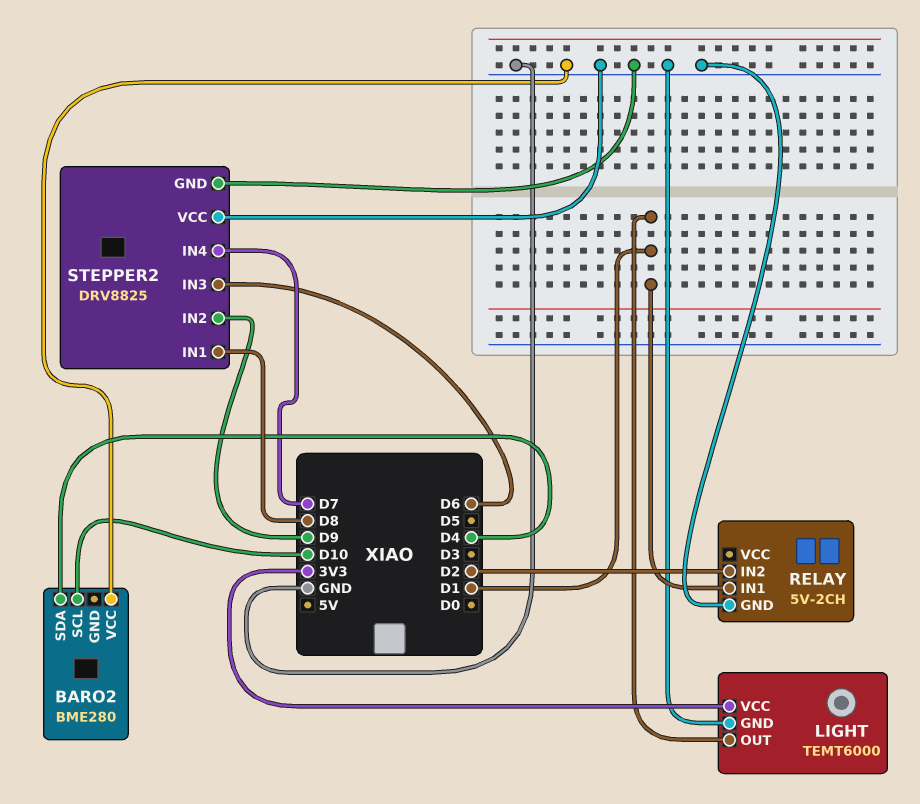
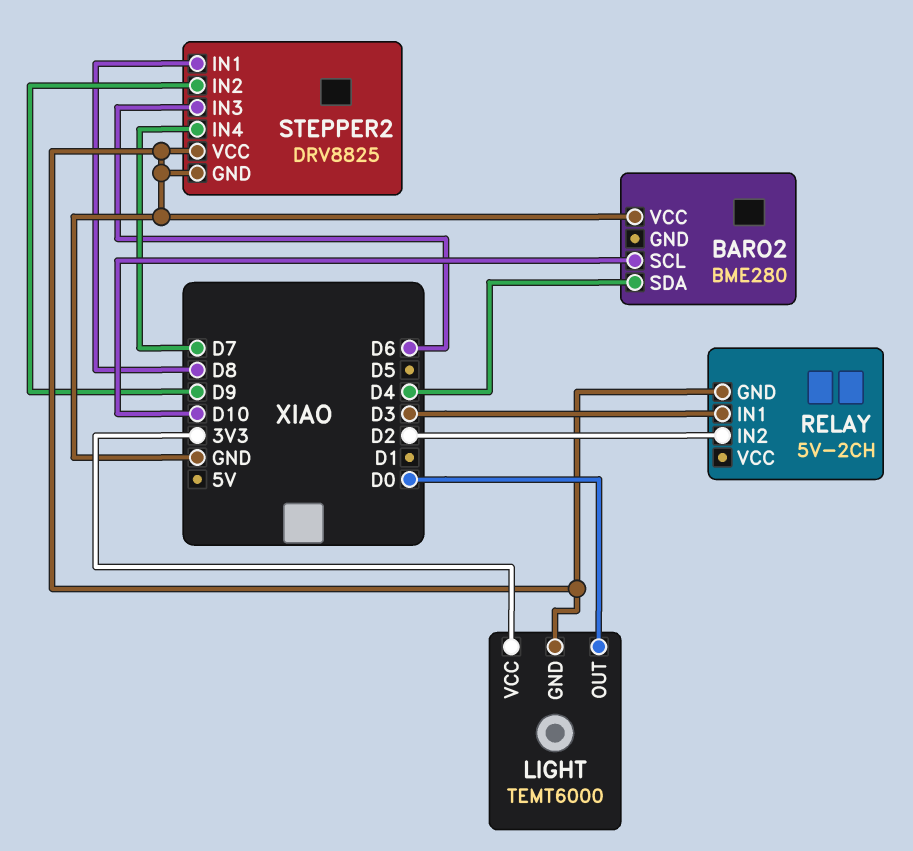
LIGHT pin OUT: D1 -> D0
RELAY pin IN1: D1 -> D3

